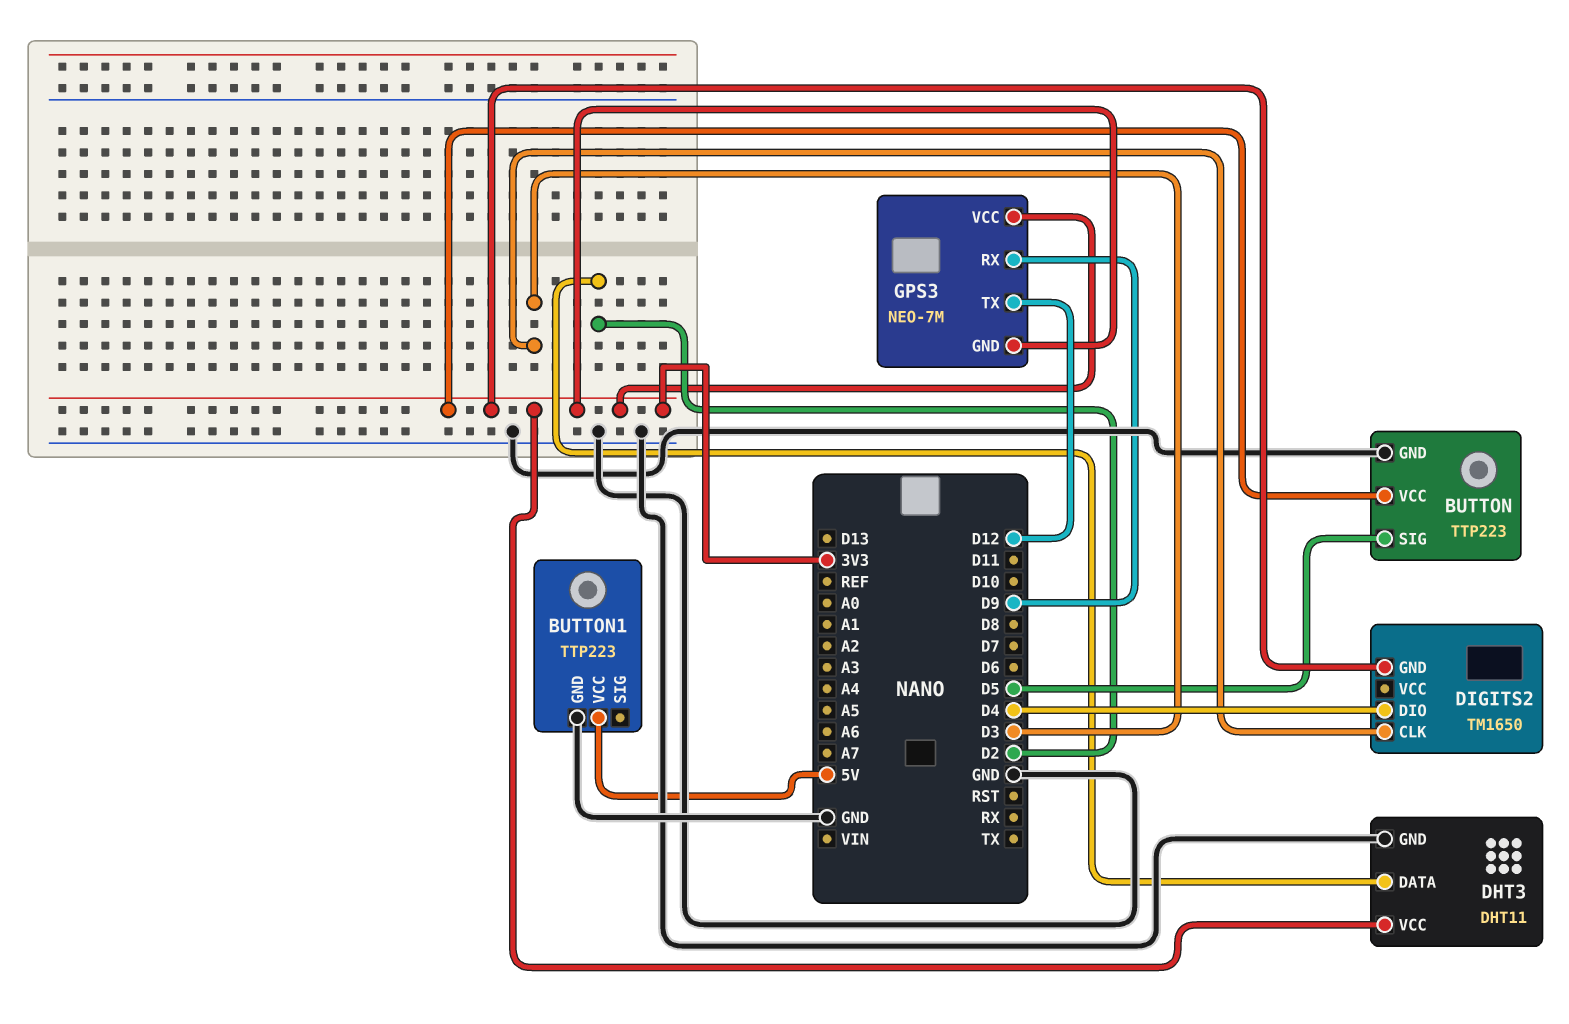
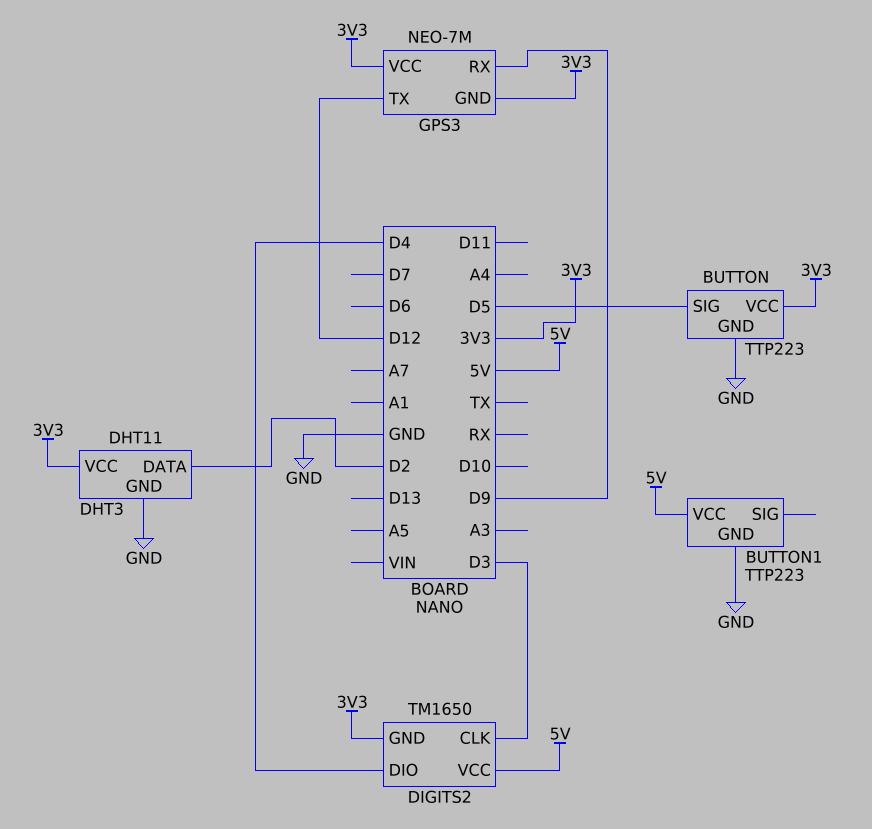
DIGITS2 pin VCC: none -> 5V

